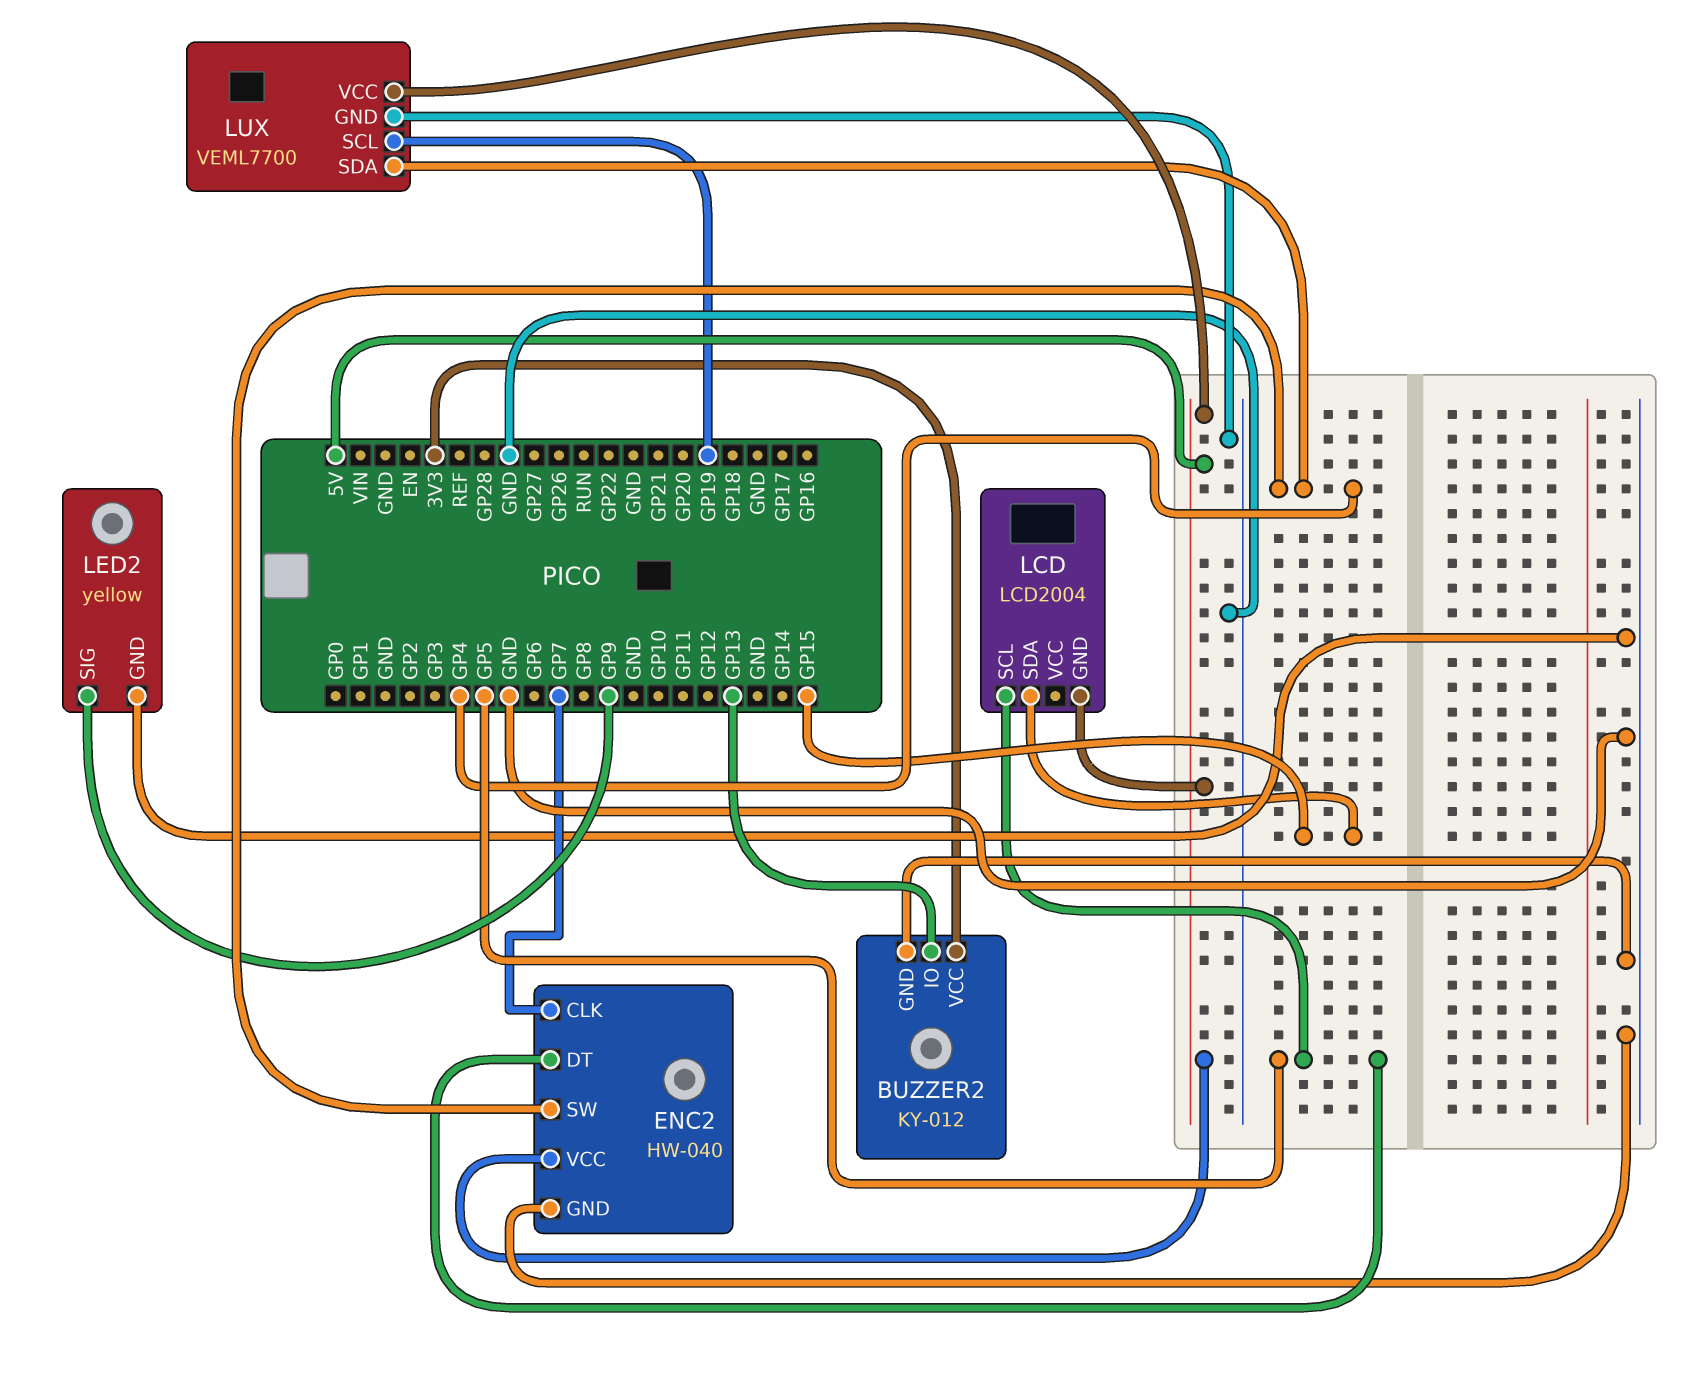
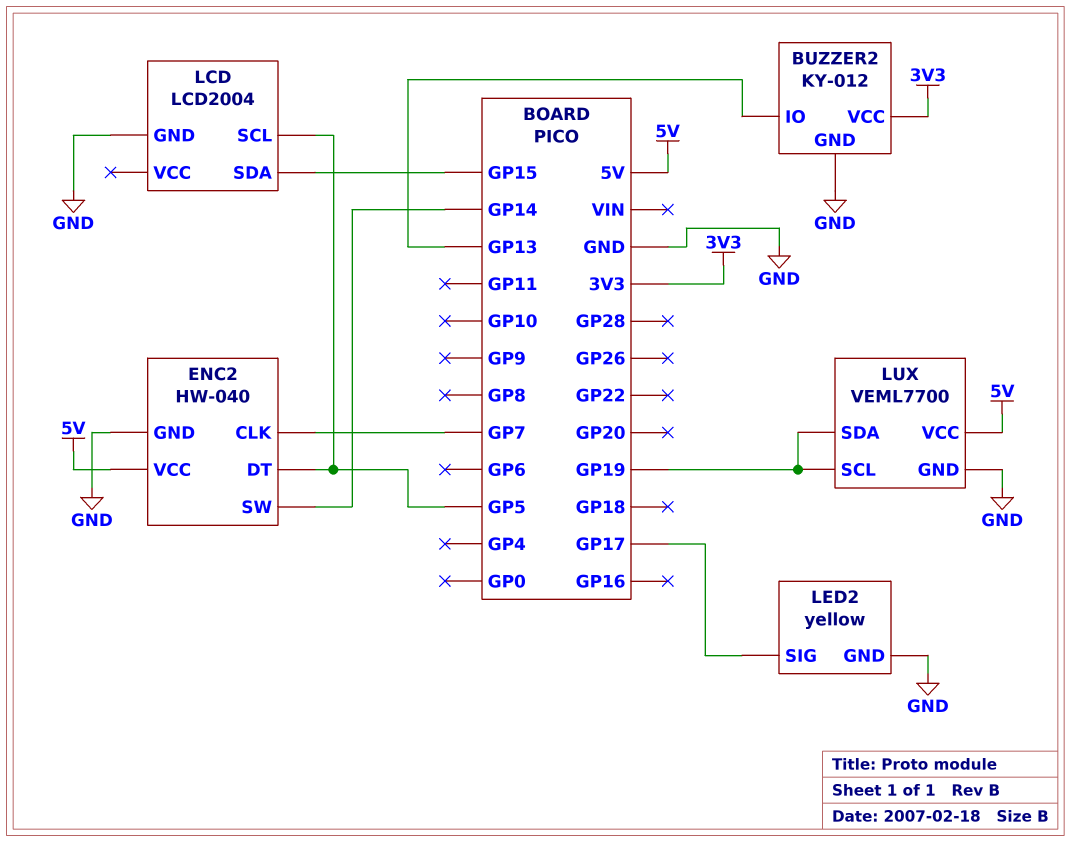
ENC2 pin SW: GP4 -> GP14
LCD pin GND: 5V -> GND
LED2 pin SIG: GP9 -> GP17
LUX pin SDA: GP4 -> GP19

